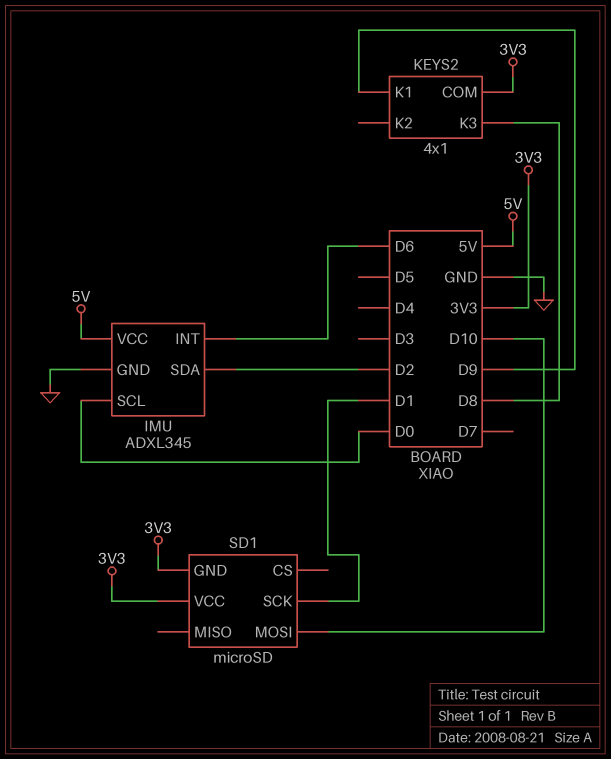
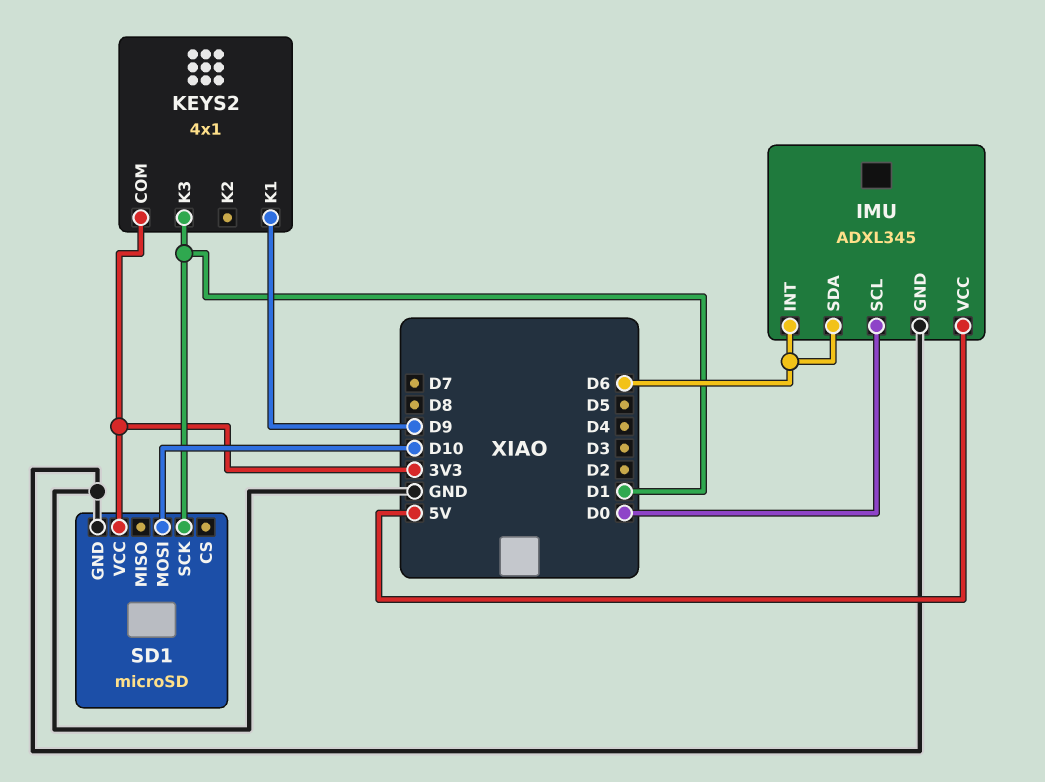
IMU pin SDA: D2 -> D6
KEYS2 pin K3: D8 -> D1
SD1 pin GND: 3V3 -> GND

